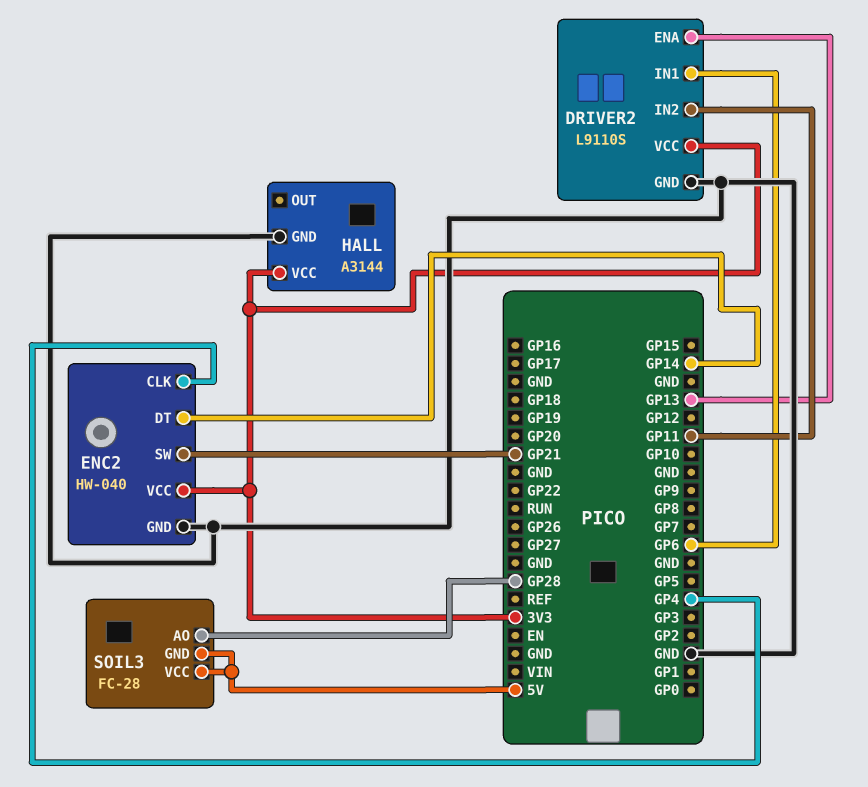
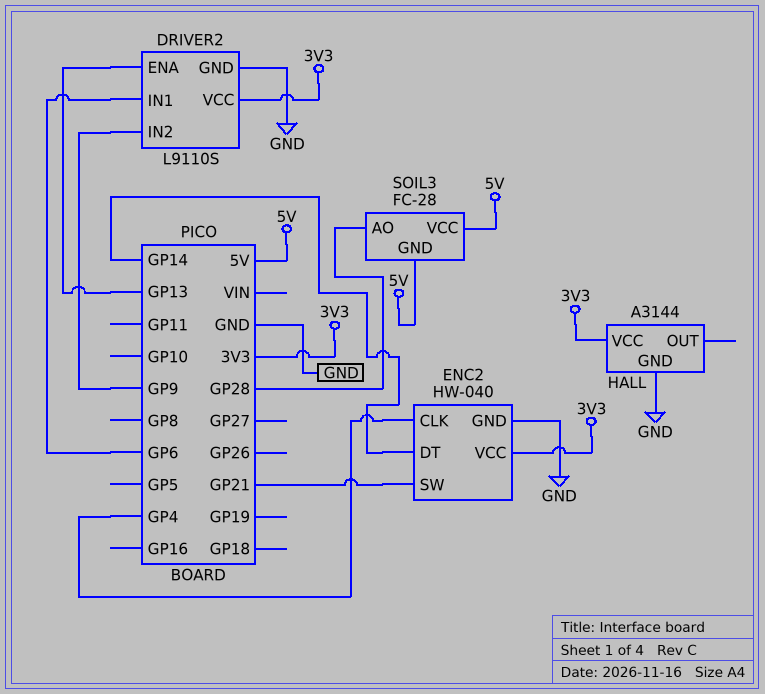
DRIVER2 pin IN2: GP11 -> GP9

